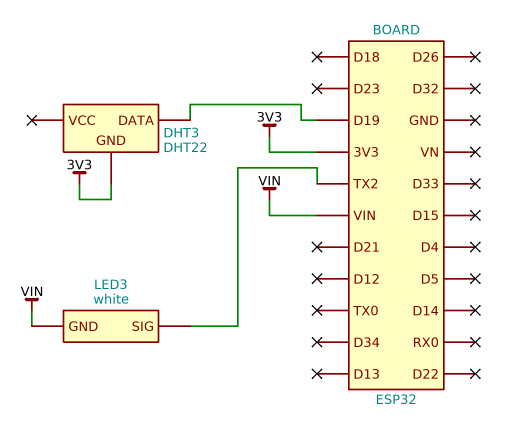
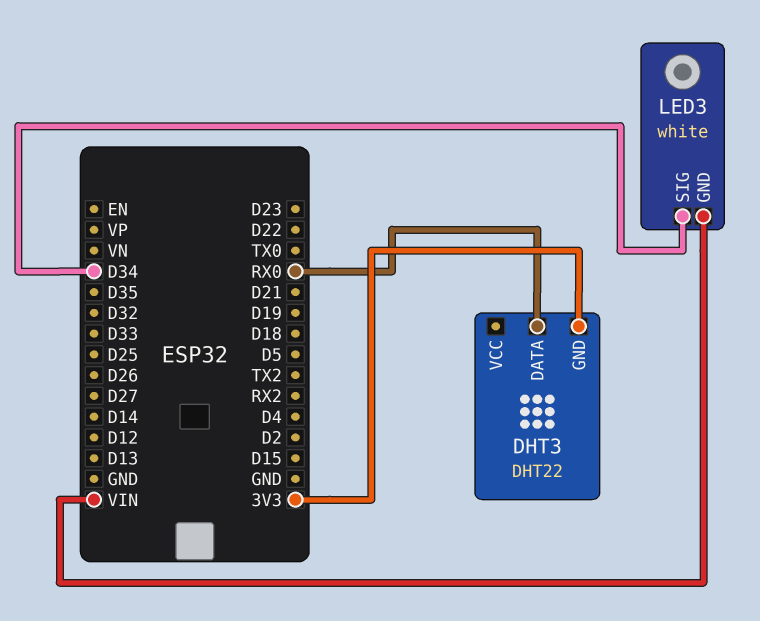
DHT3 pin DATA: D19 -> RX0
LED3 pin SIG: TX2 -> D34

